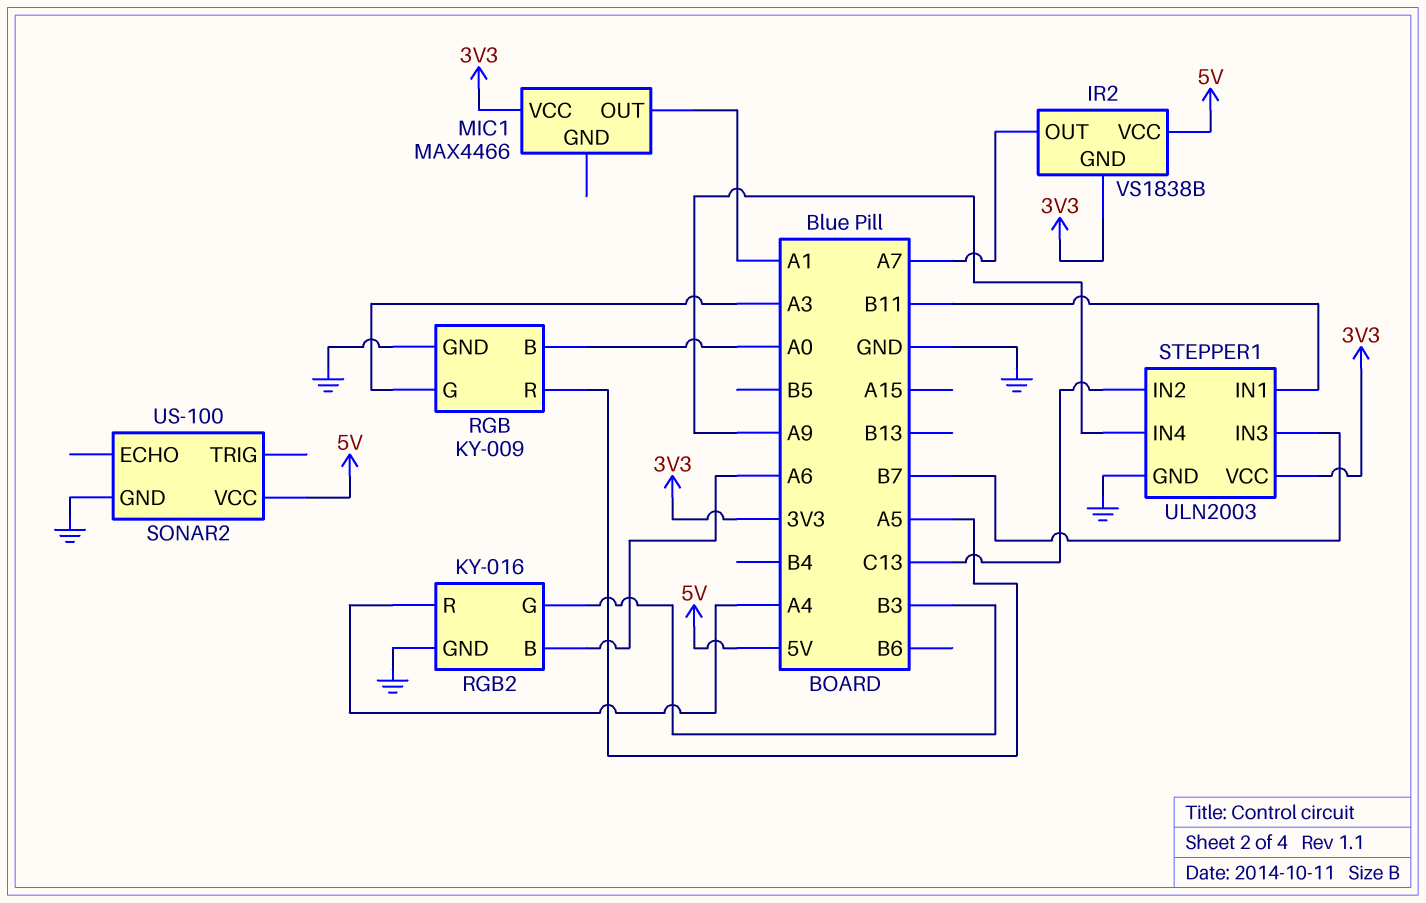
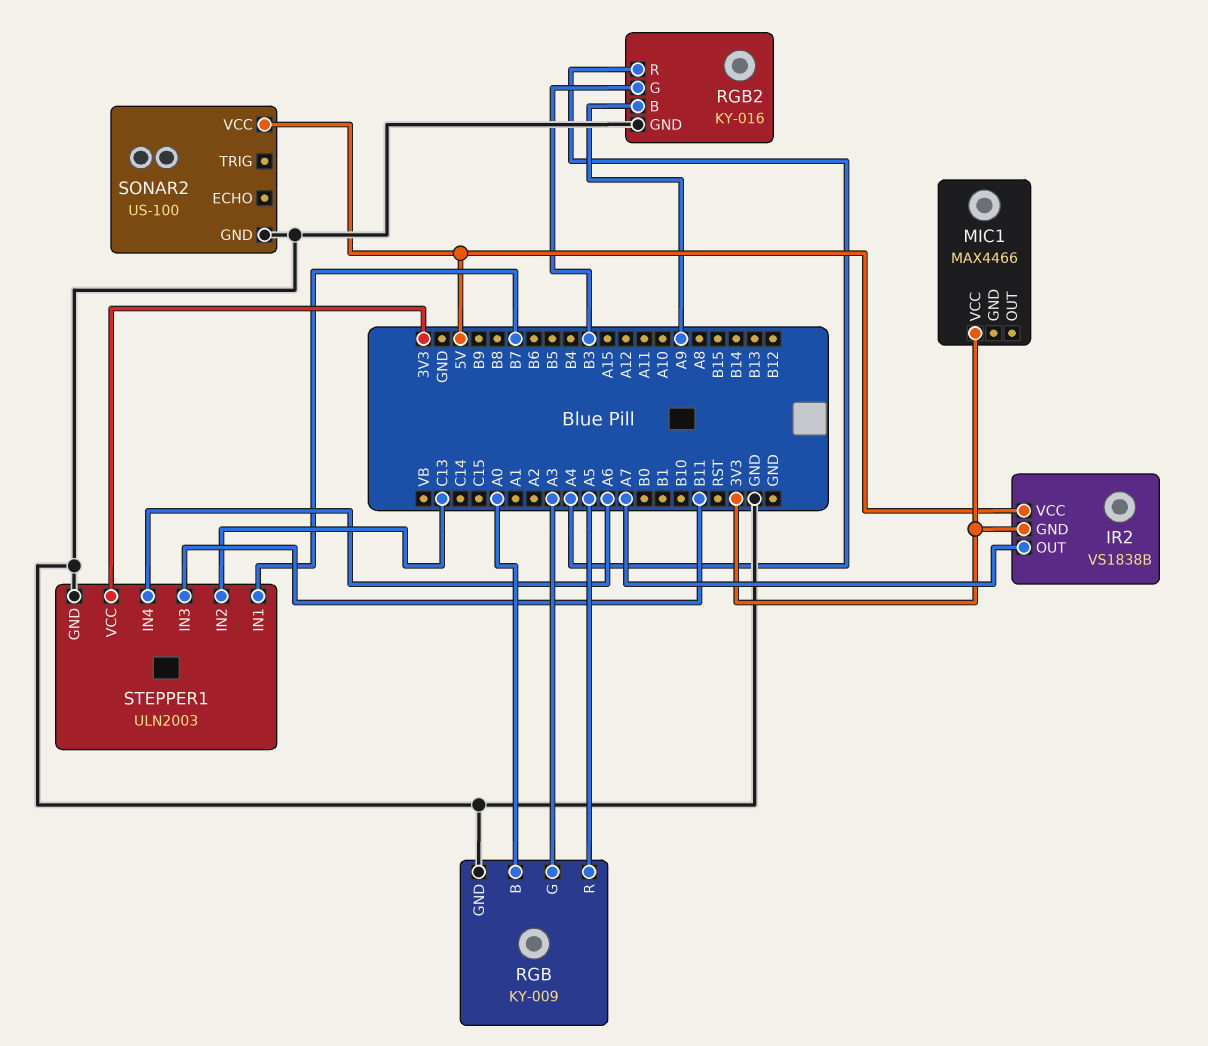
MIC1 pin OUT: A1 -> none
RGB2 pin B: A6 -> A9
STEPPER1 pin IN1: B11 -> B7
STEPPER1 pin IN3: B7 -> B11
STEPPER1 pin IN4: A9 -> A6

